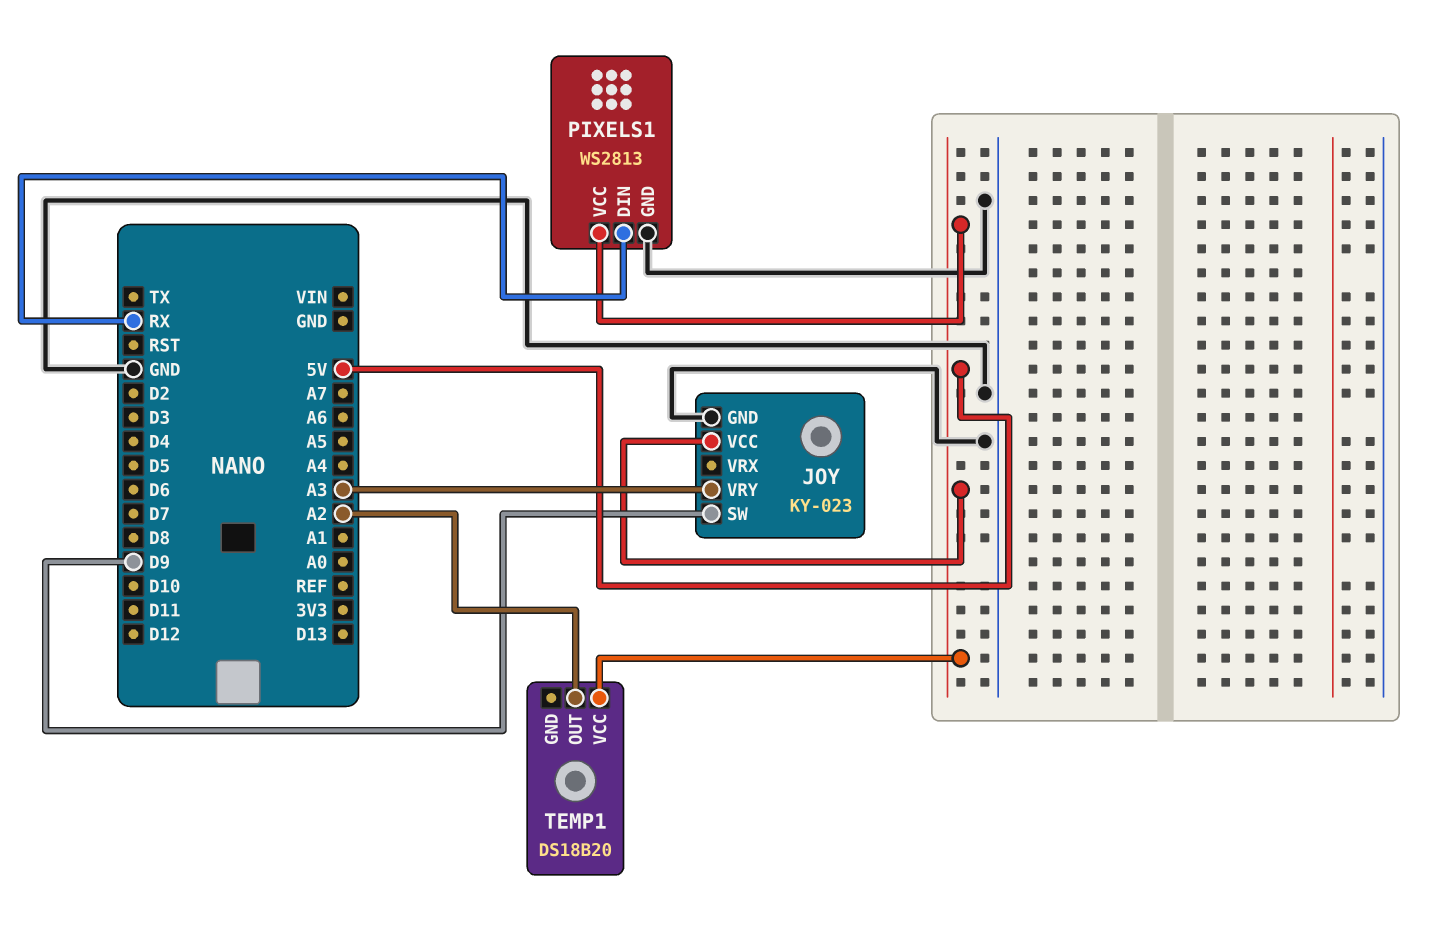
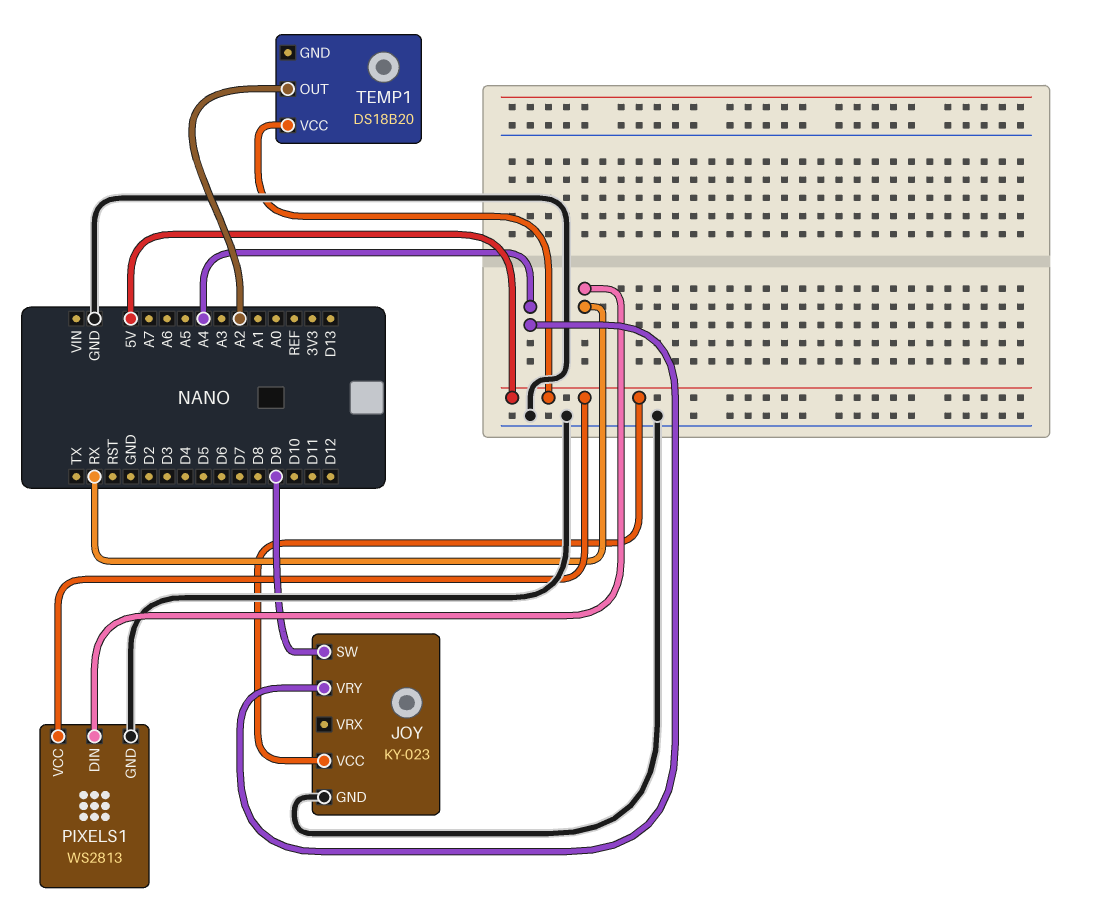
JOY pin VRY: A3 -> A4

